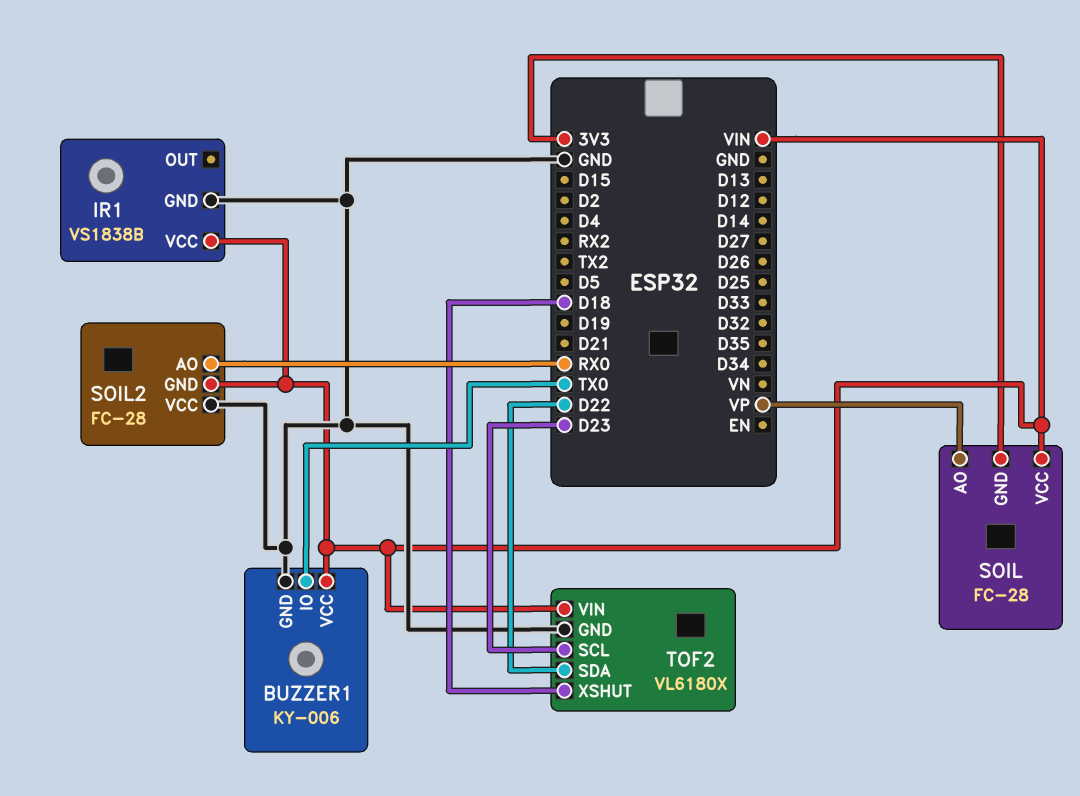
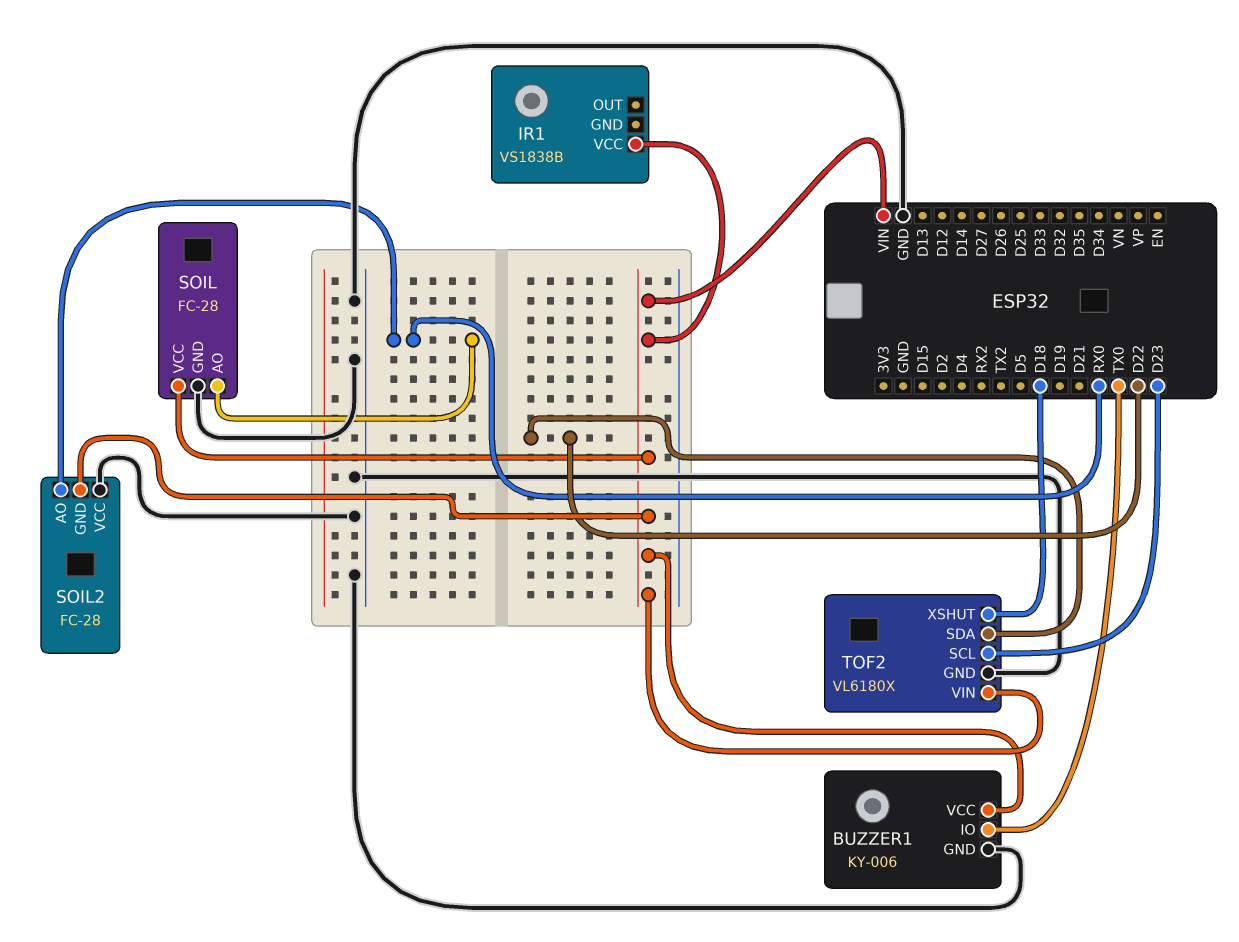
IR1 pin GND: GND -> none
SOIL pin AO: VP -> RX0
SOIL pin GND: 3V3 -> GND

